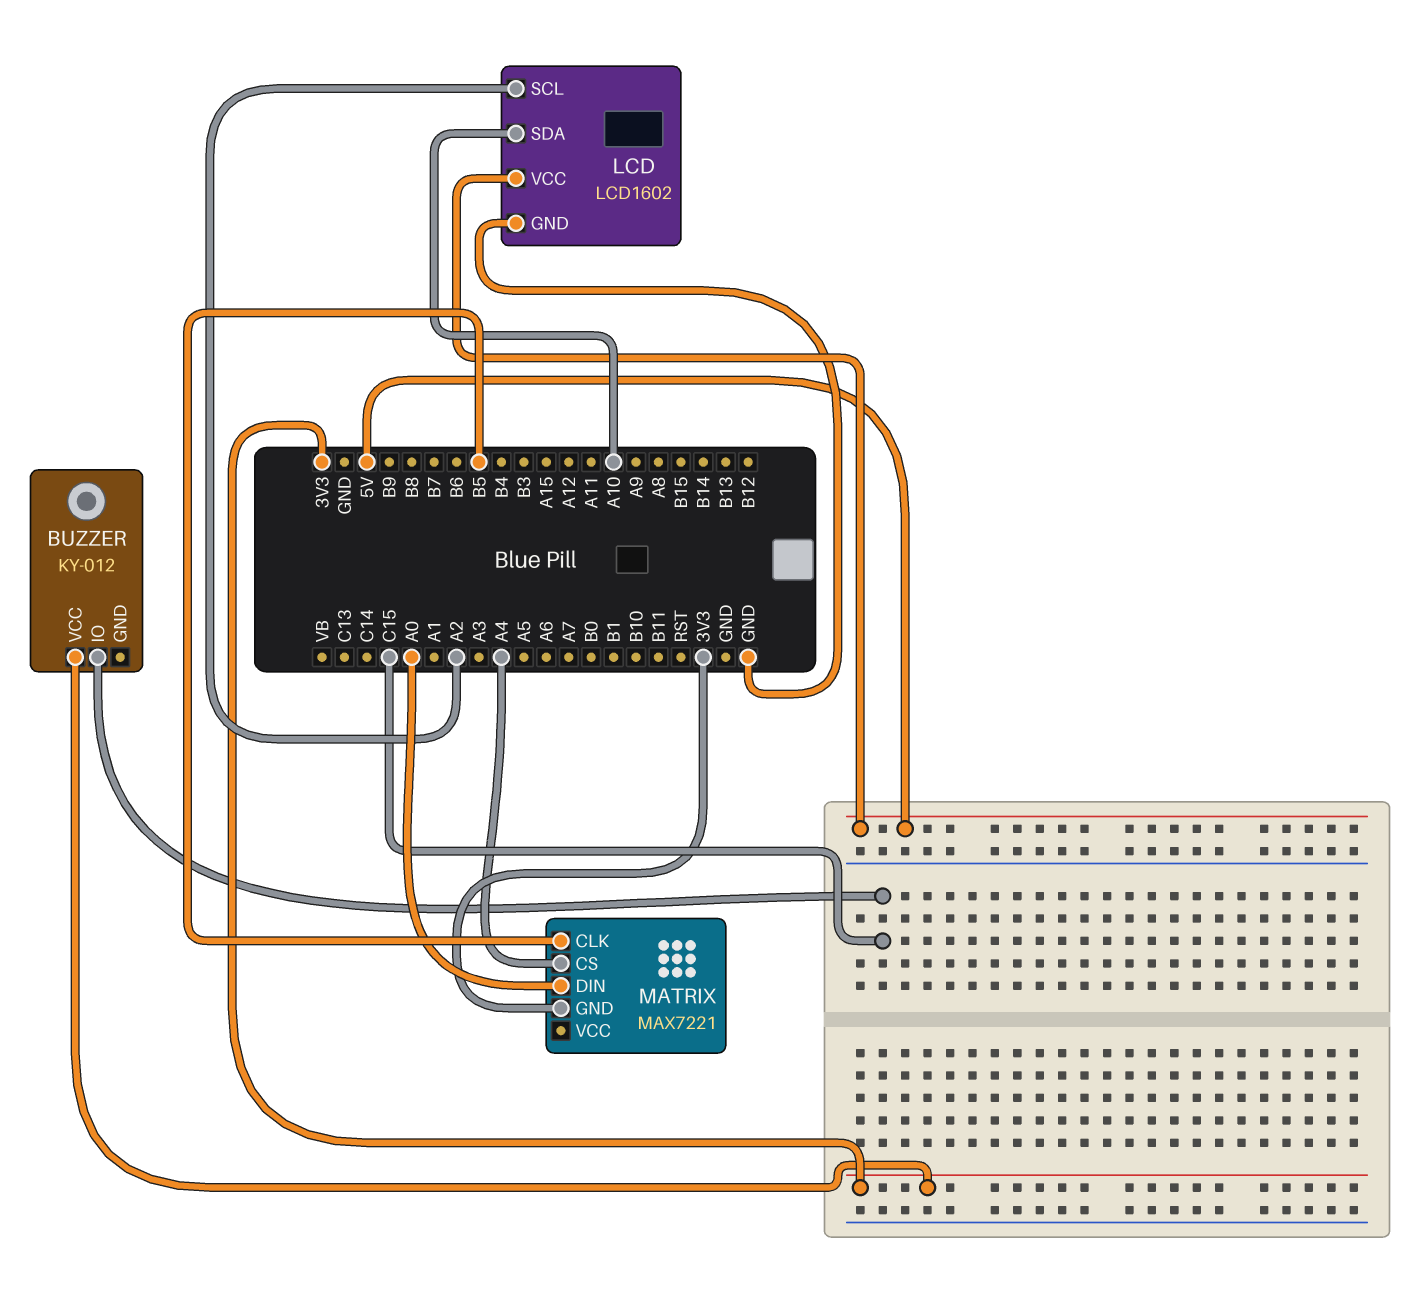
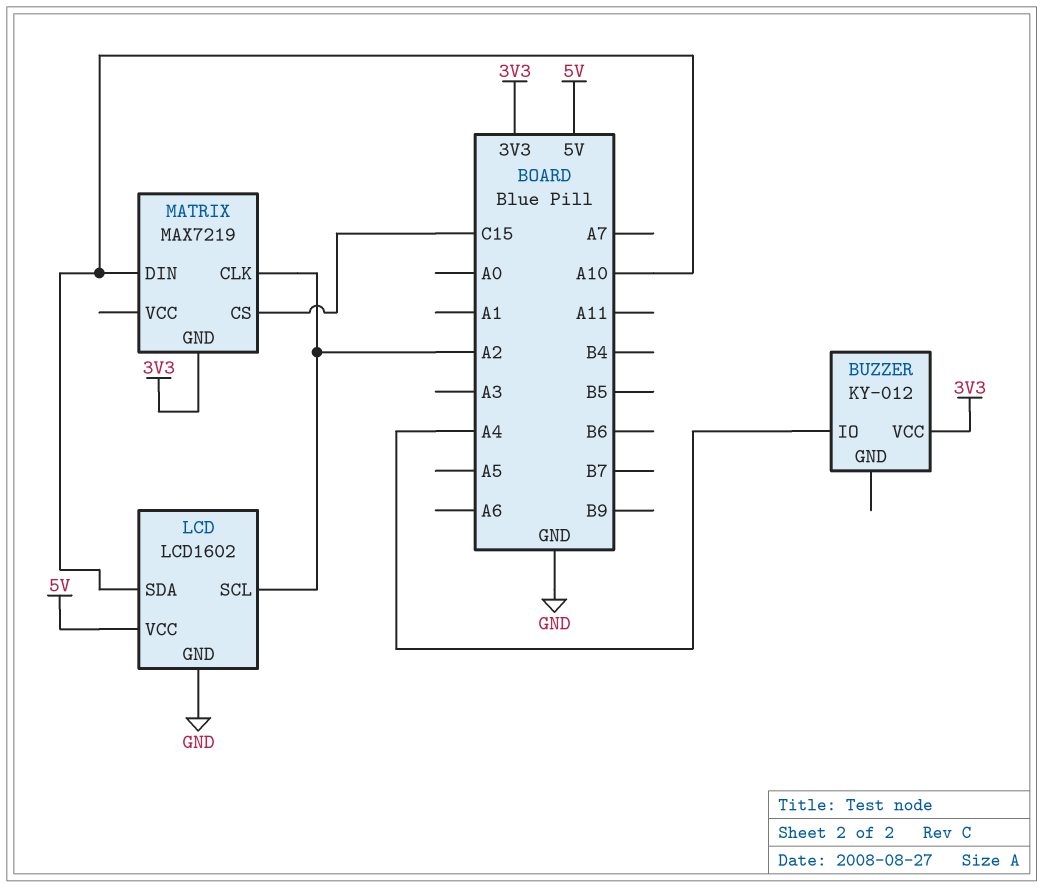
BUZZER pin IO: C15 -> A4
MATRIX: MAX7221 -> MAX7219
MATRIX pin CLK: B5 -> A2
MATRIX pin CS: A4 -> C15
MATRIX pin DIN: A0 -> A10

